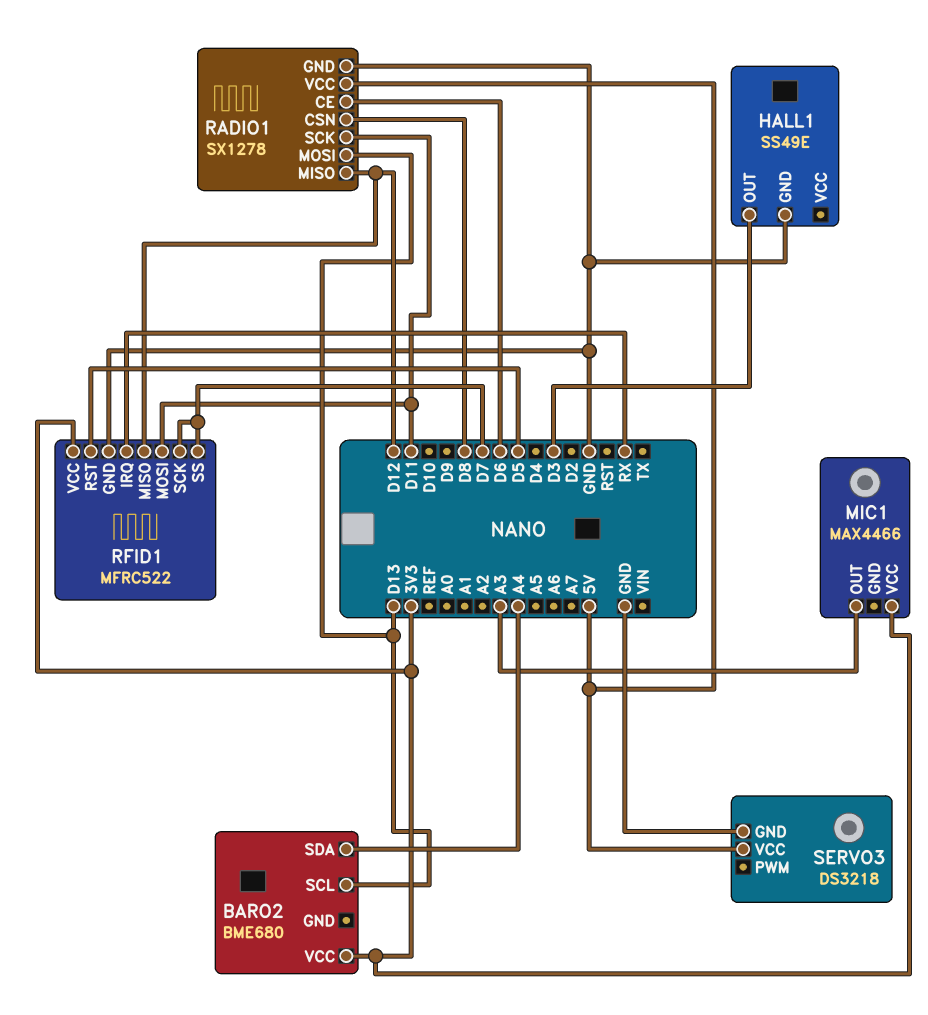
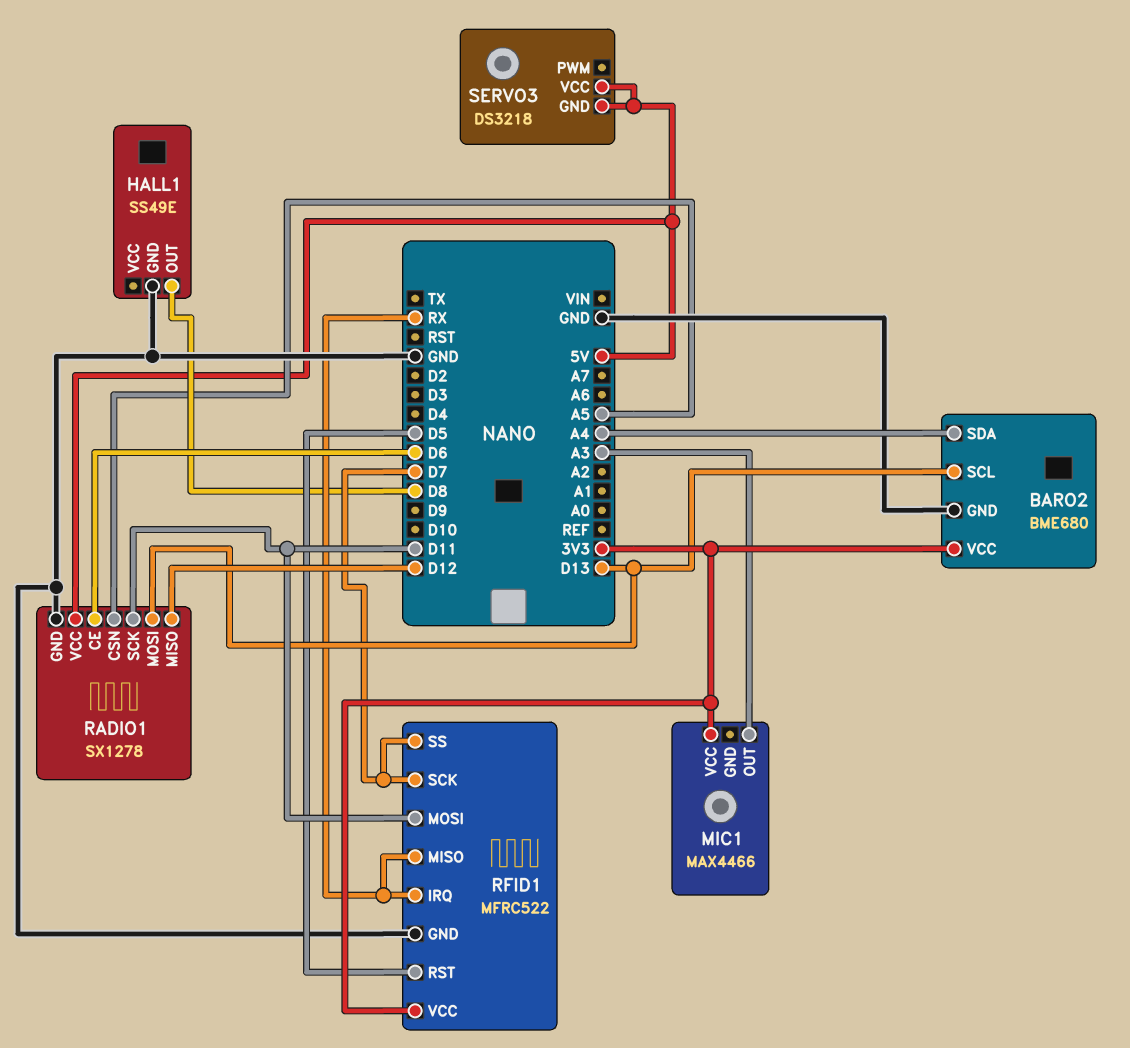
BARO2 pin GND: none -> GND
HALL1 pin OUT: D3 -> D8
RADIO1 pin CSN: D8 -> A5
RFID1 pin MISO: D12 -> RX
SERVO3 pin GND: GND -> 5V

